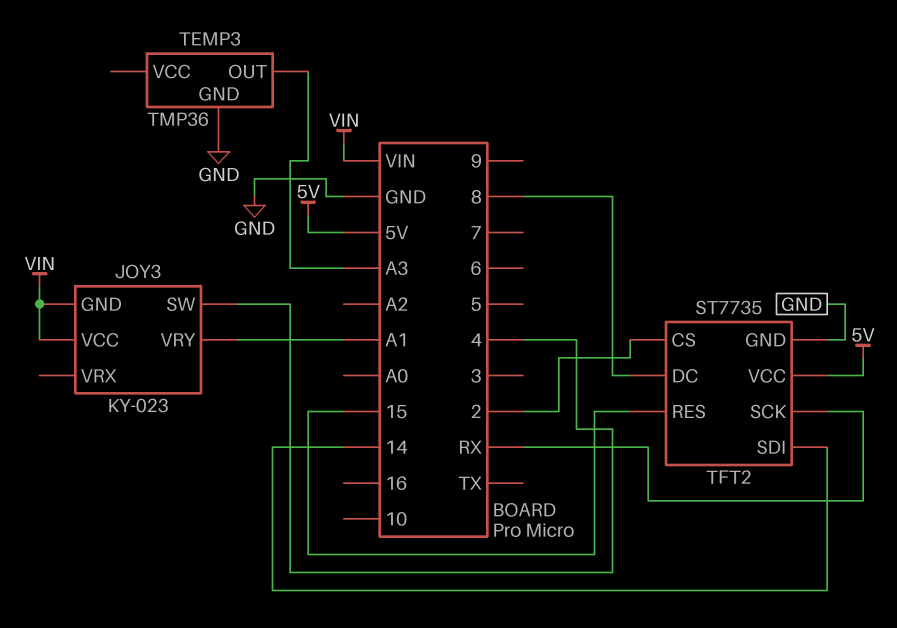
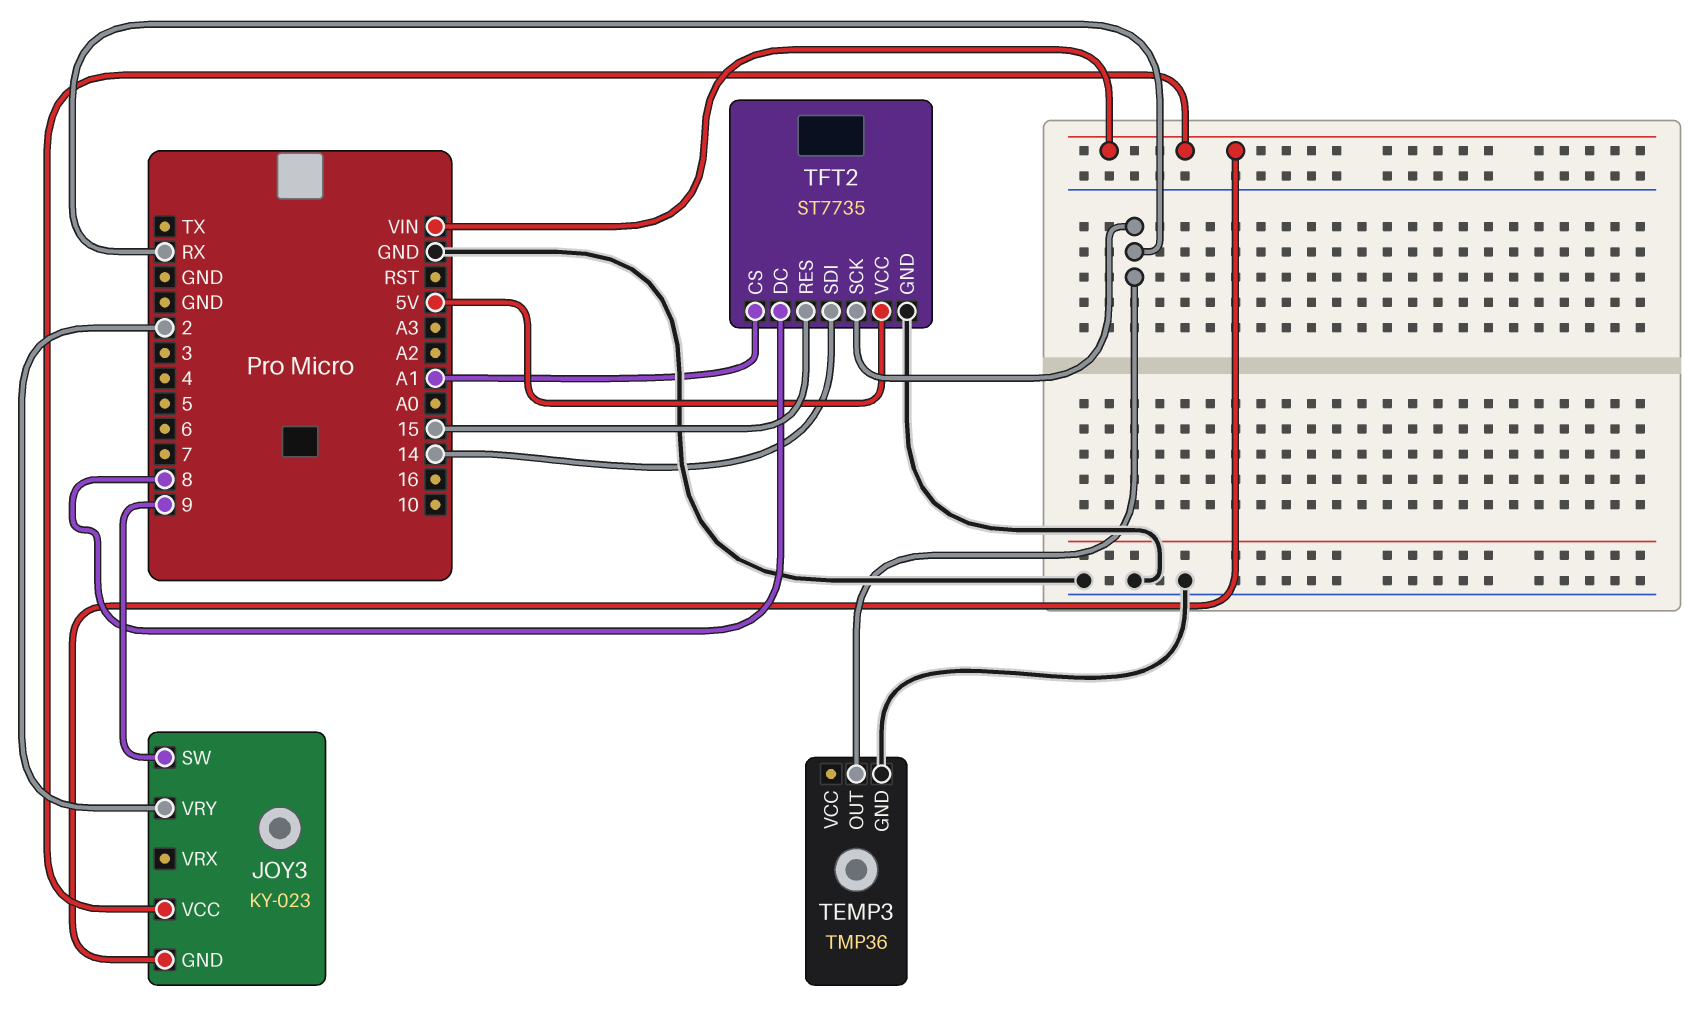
JOY3 pin SW: 4 -> 9
JOY3 pin VRY: A1 -> 2
TEMP3 pin OUT: A3 -> RX
TFT2 pin CS: 2 -> A1

